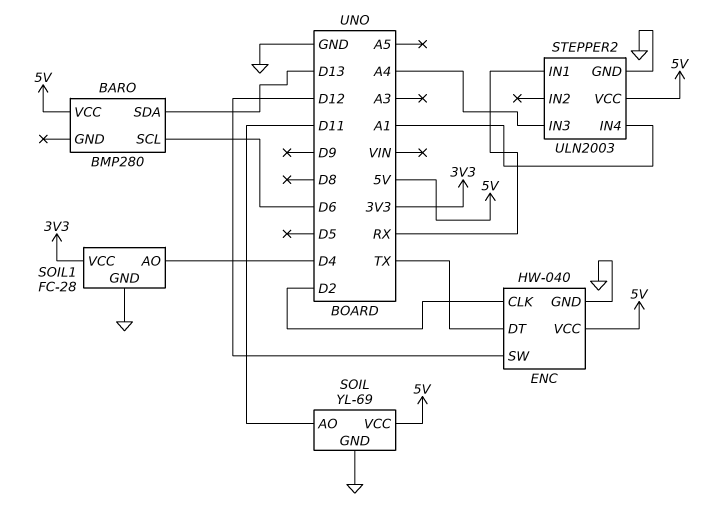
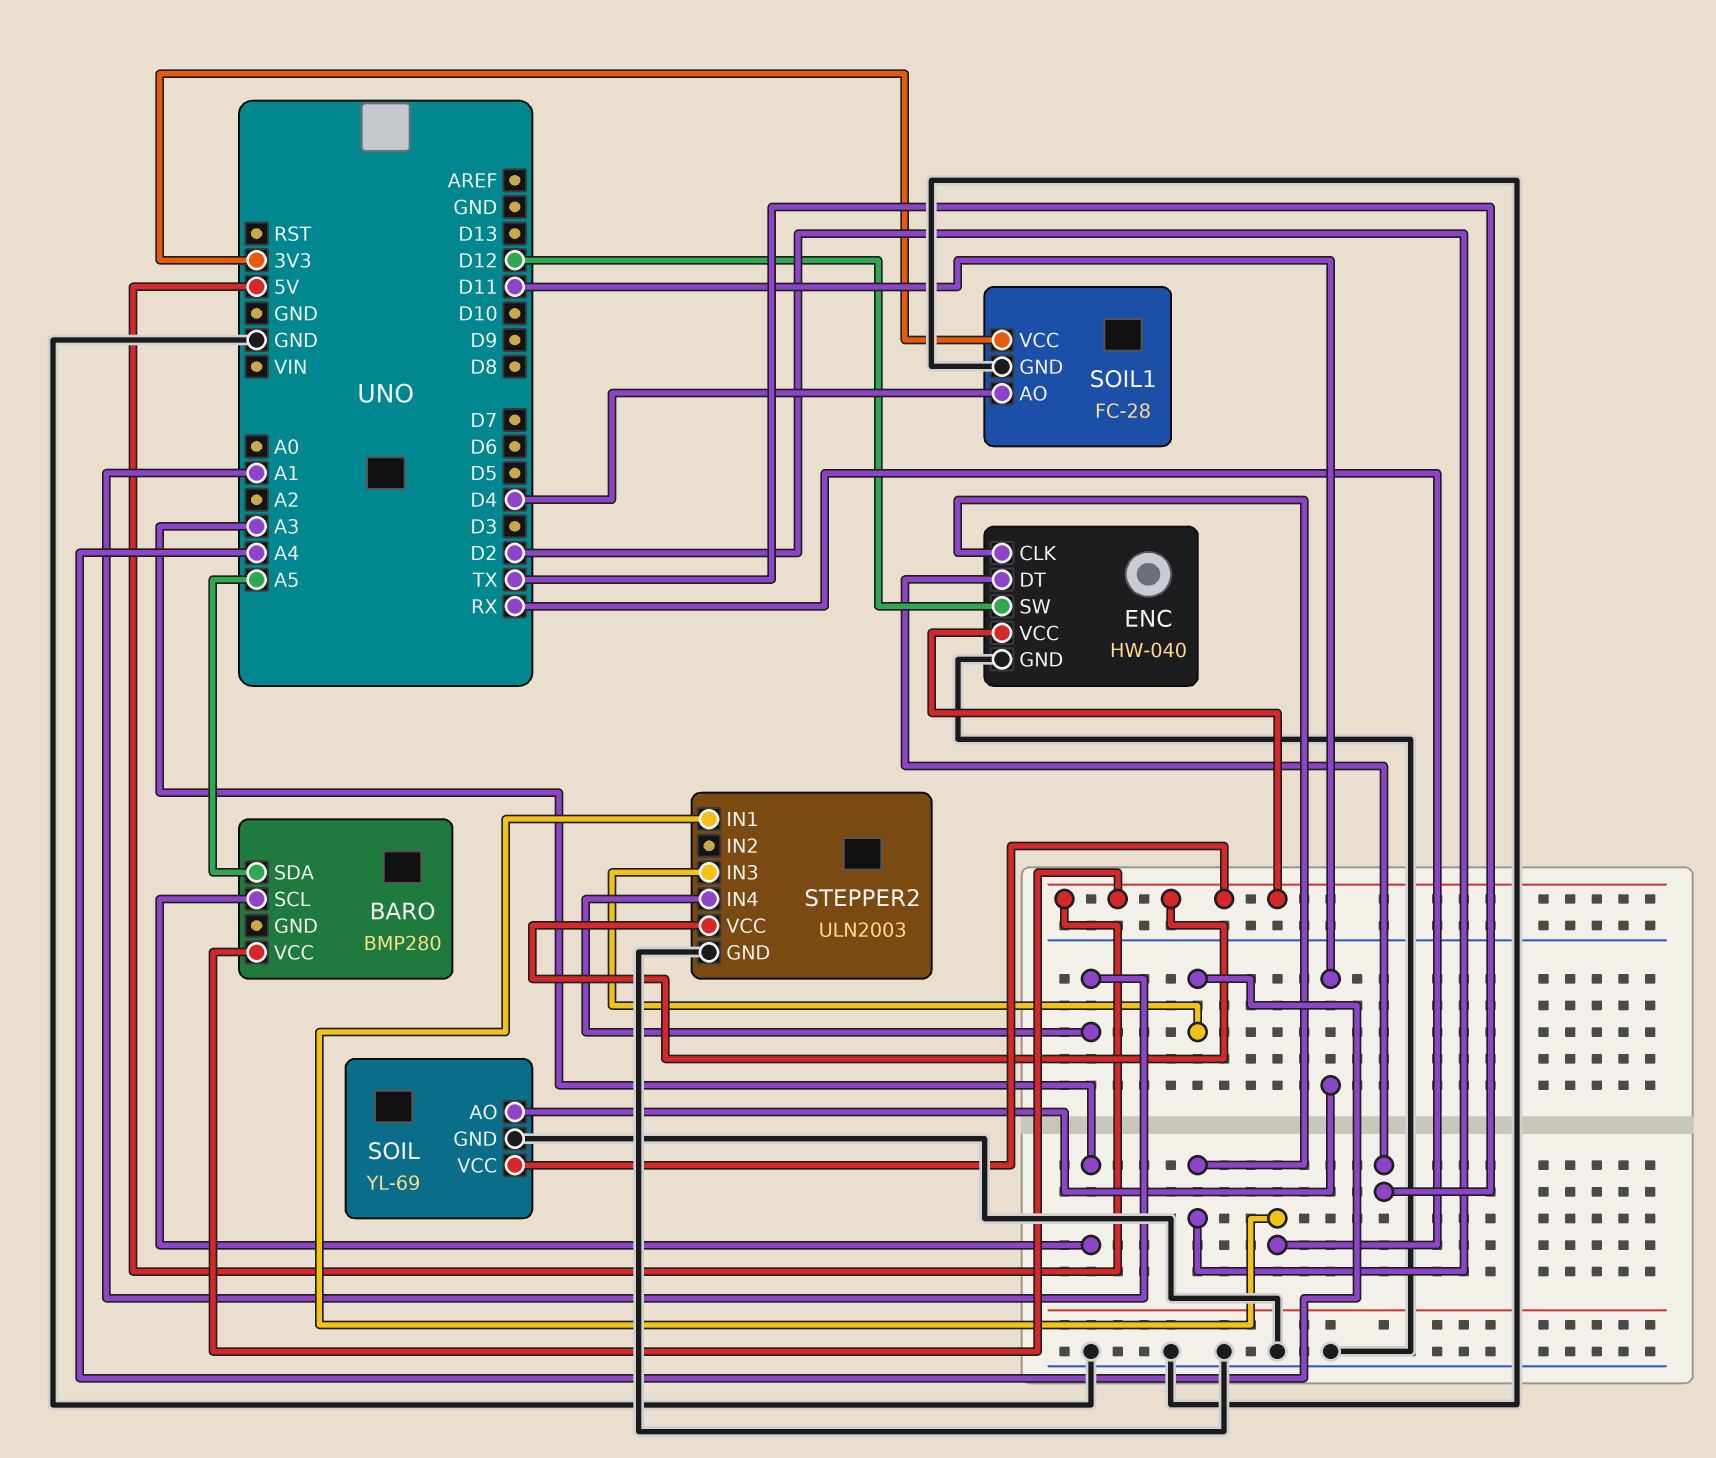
BARO pin SCL: D6 -> A3
BARO pin SDA: D13 -> A5

